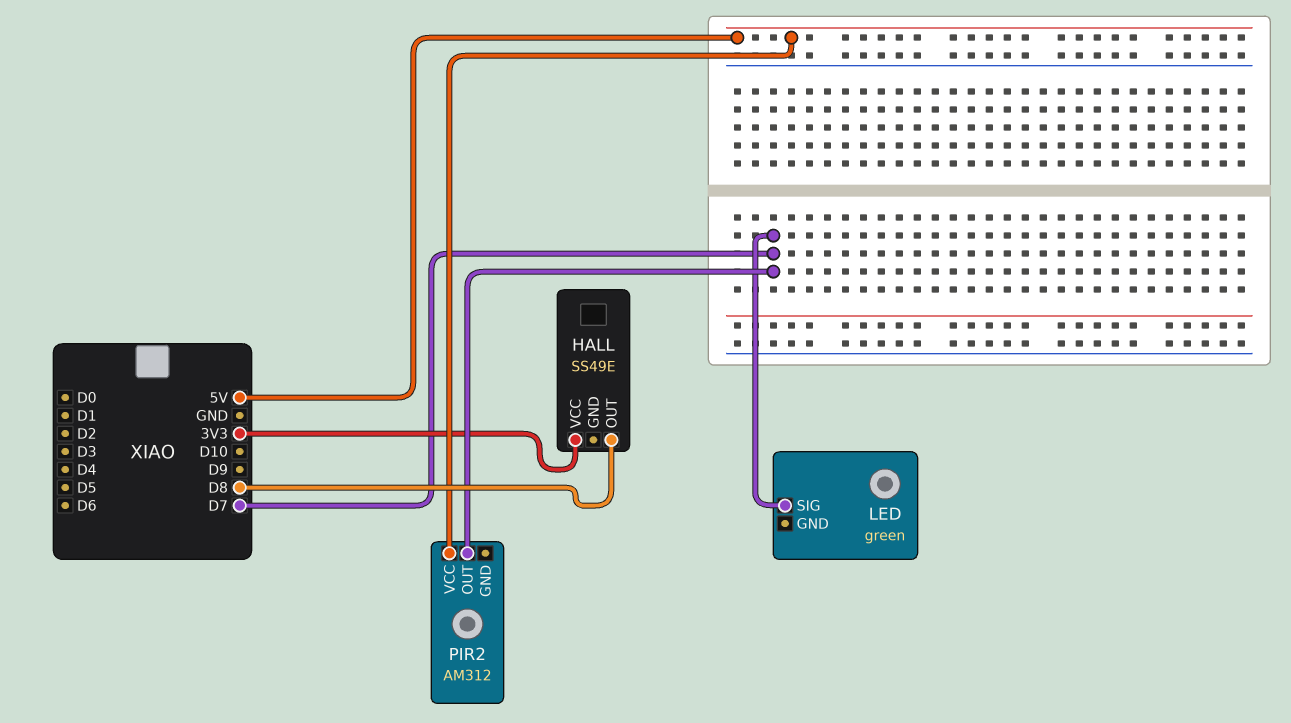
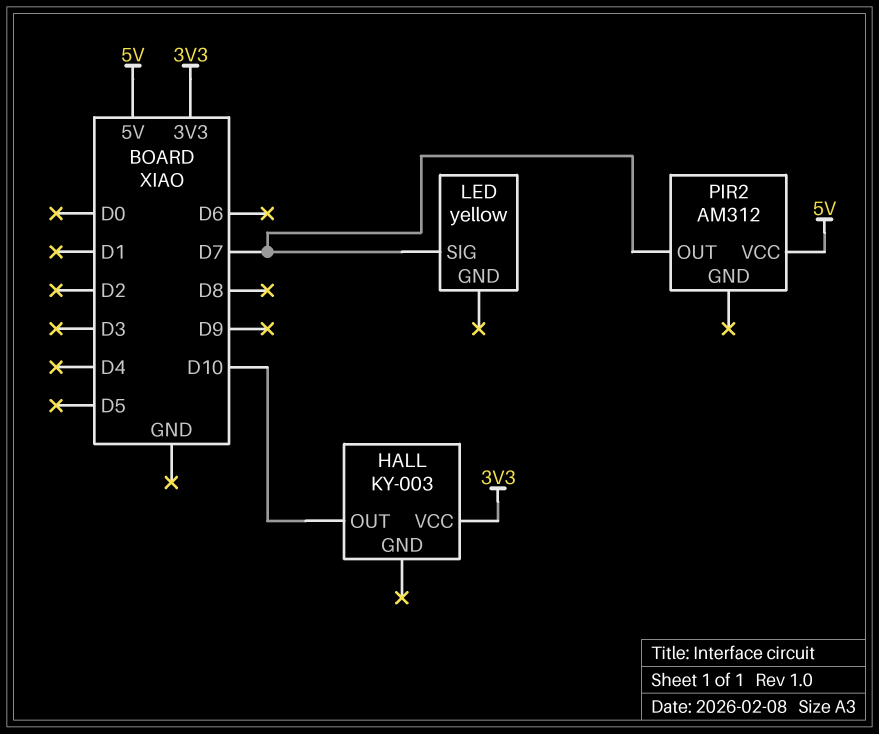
HALL: SS49E -> KY-003
HALL pin OUT: D8 -> D10
LED: green -> yellow

